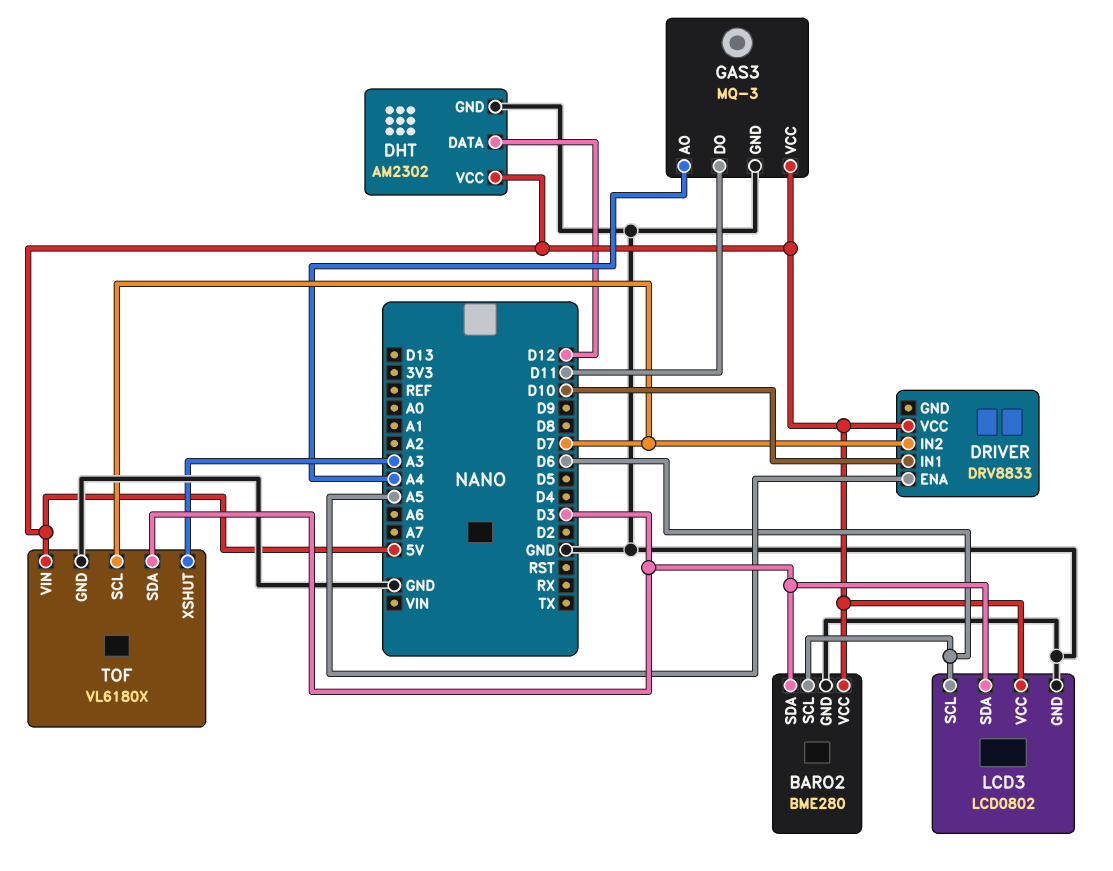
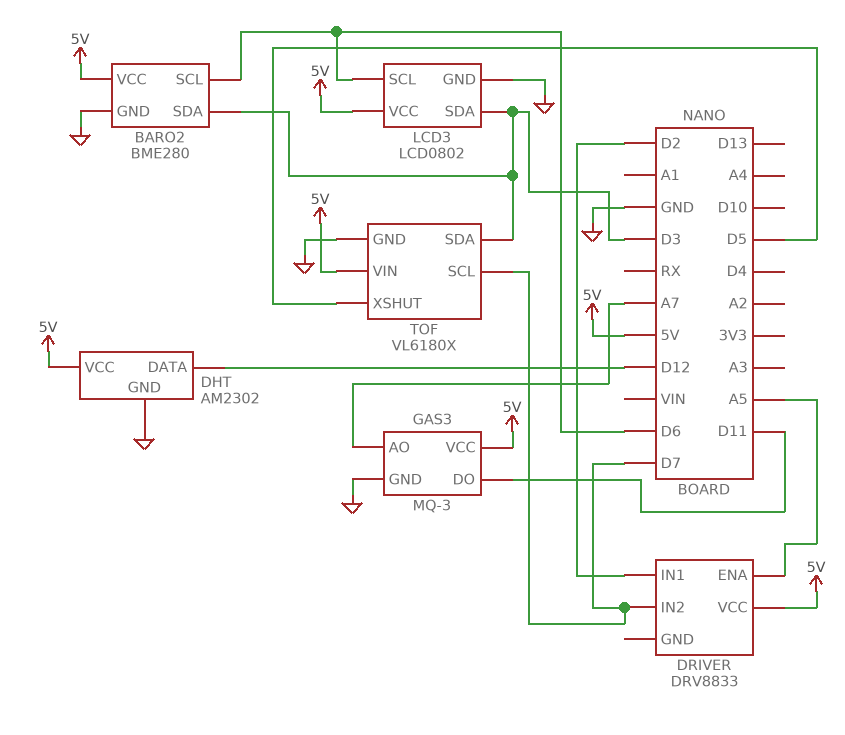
DRIVER pin IN1: D10 -> D2
GAS3 pin AO: A4 -> A7
TOF pin XSHUT: A3 -> D5

